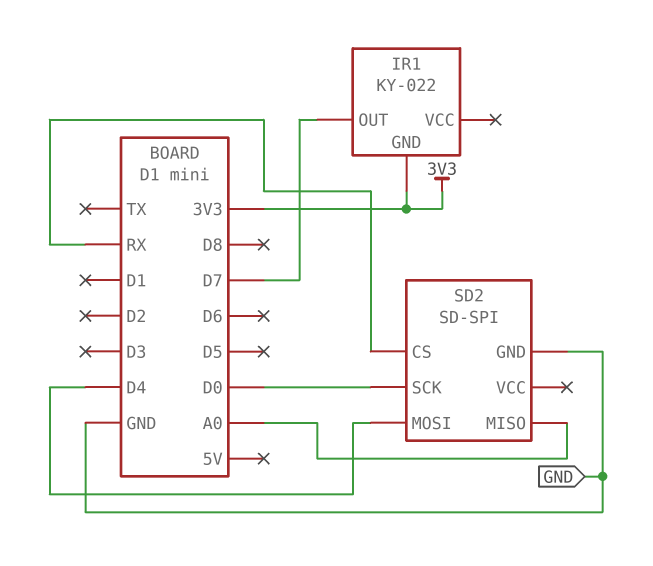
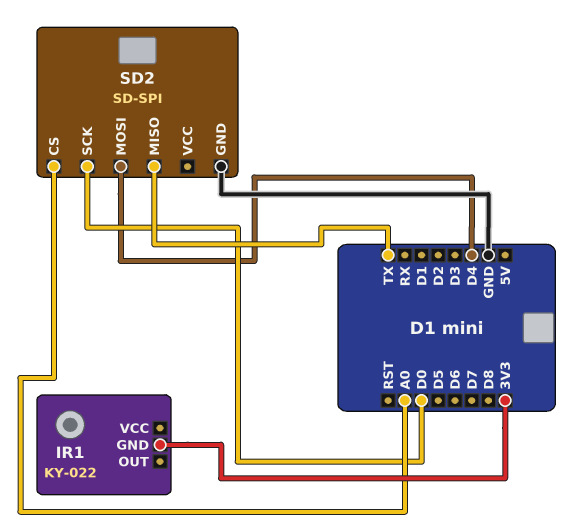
IR1 pin OUT: D7 -> none
SD2 pin CS: RX -> A0
SD2 pin MISO: A0 -> TX

